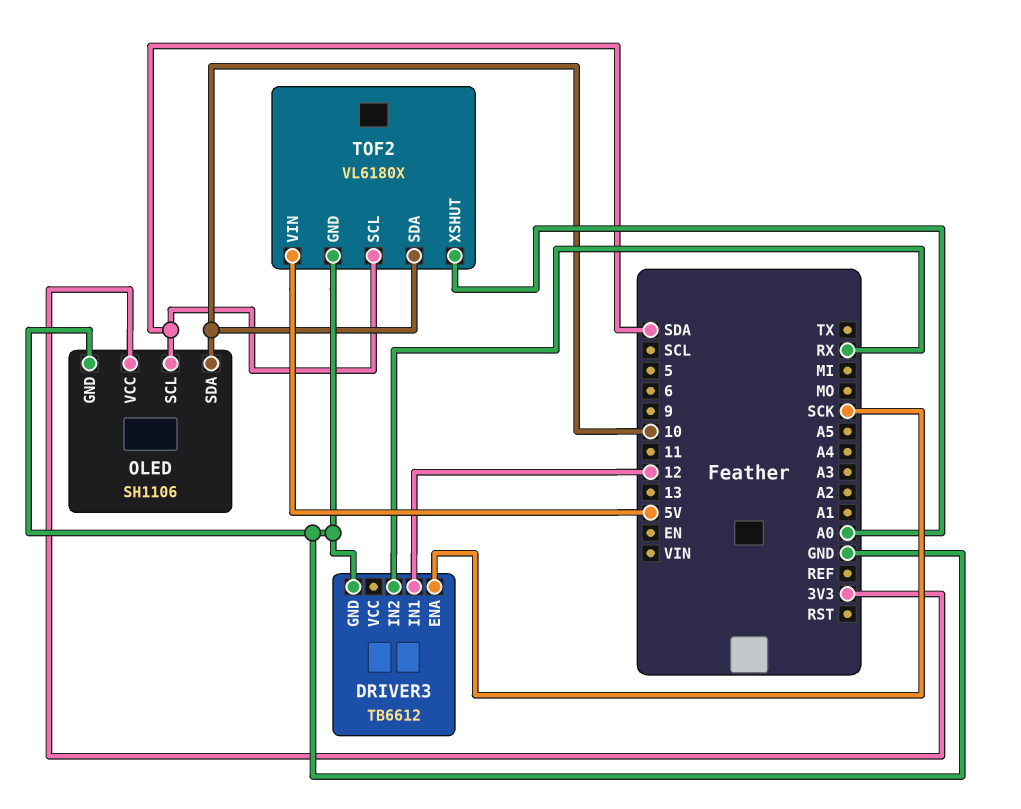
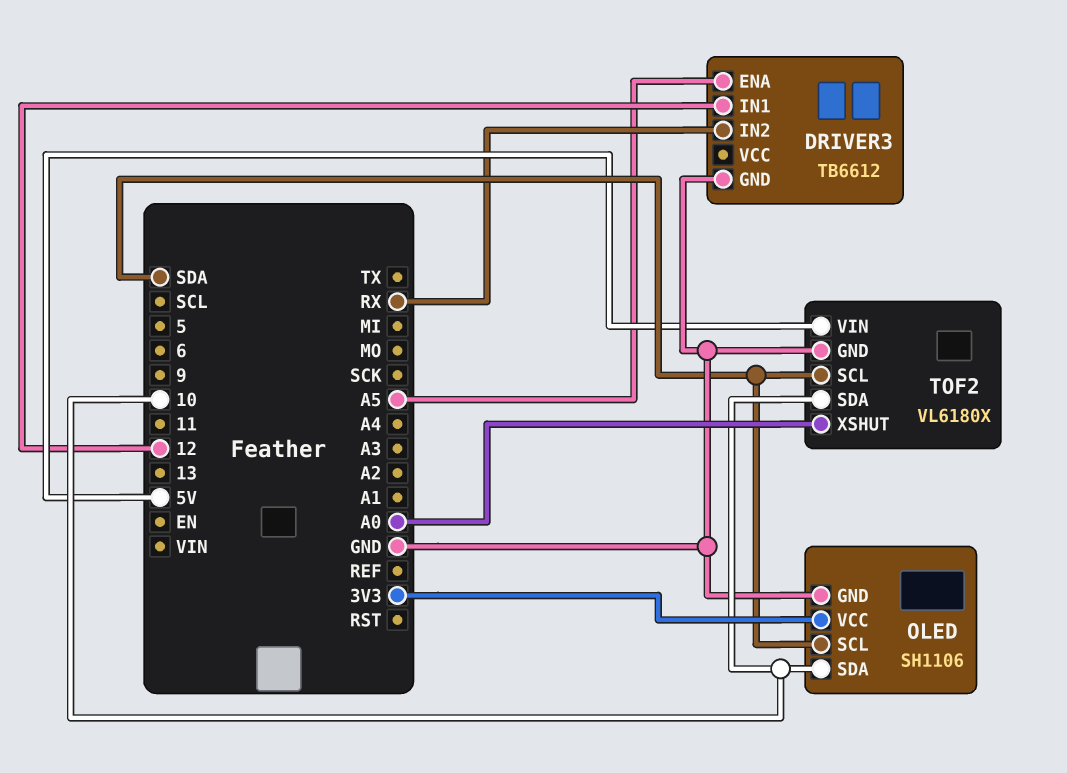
DRIVER3 pin ENA: SCK -> A5

